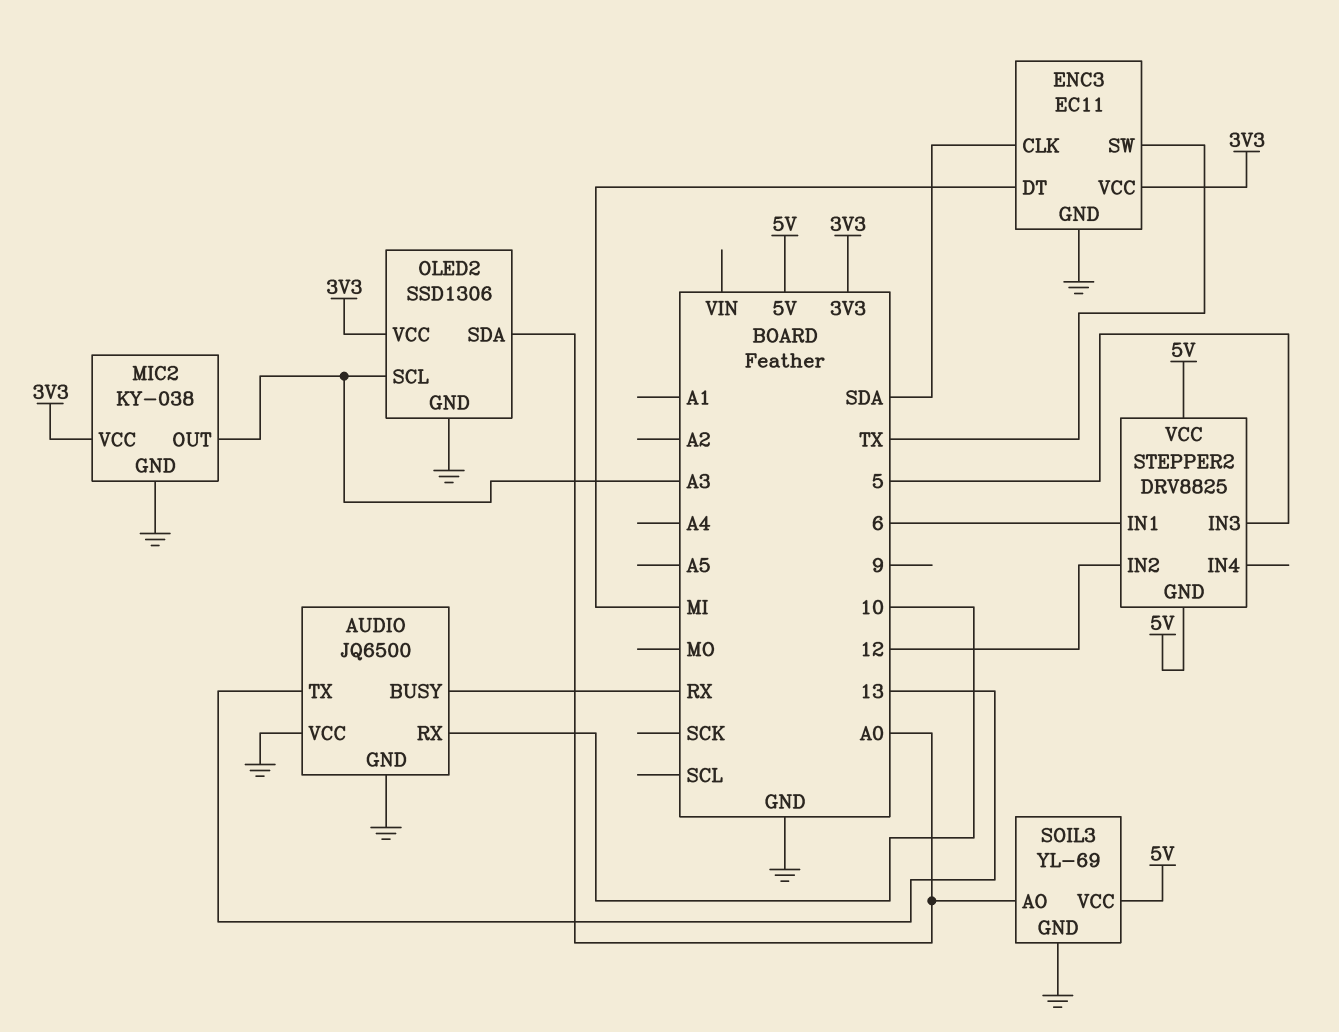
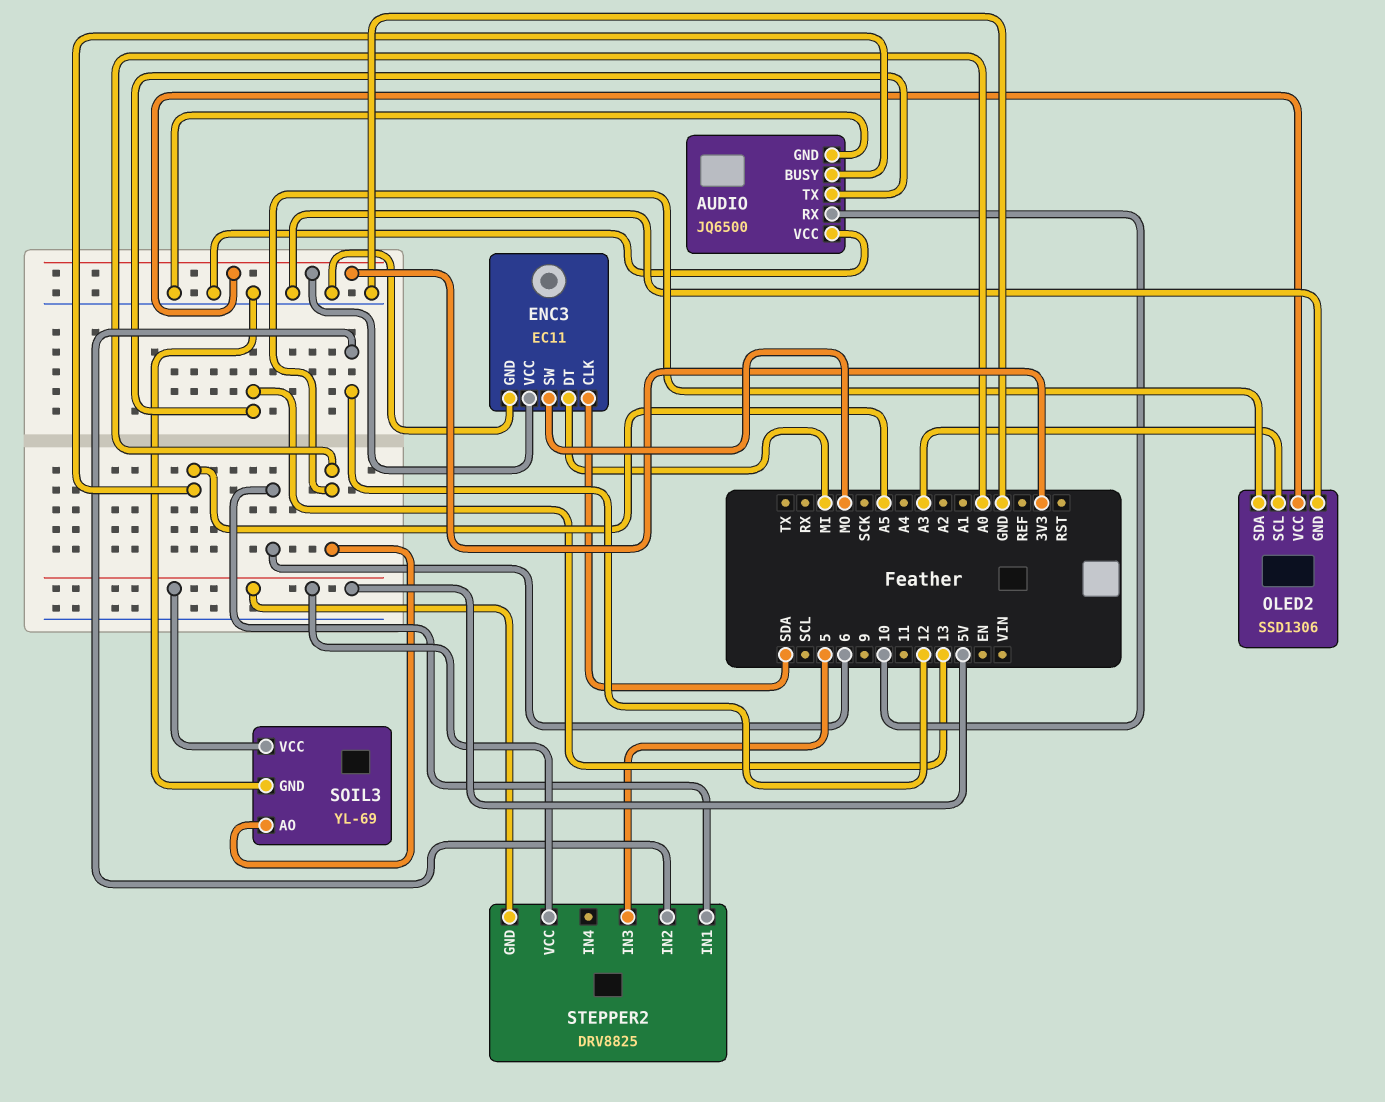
AUDIO pin BUSY: RX -> A5
ENC3 pin SW: TX -> MO
MIC2: KY-038 -> none
MIC2 pin GND: GND -> none
MIC2 pin OUT: A3 -> none
MIC2 pin VCC: 3V3 -> none

